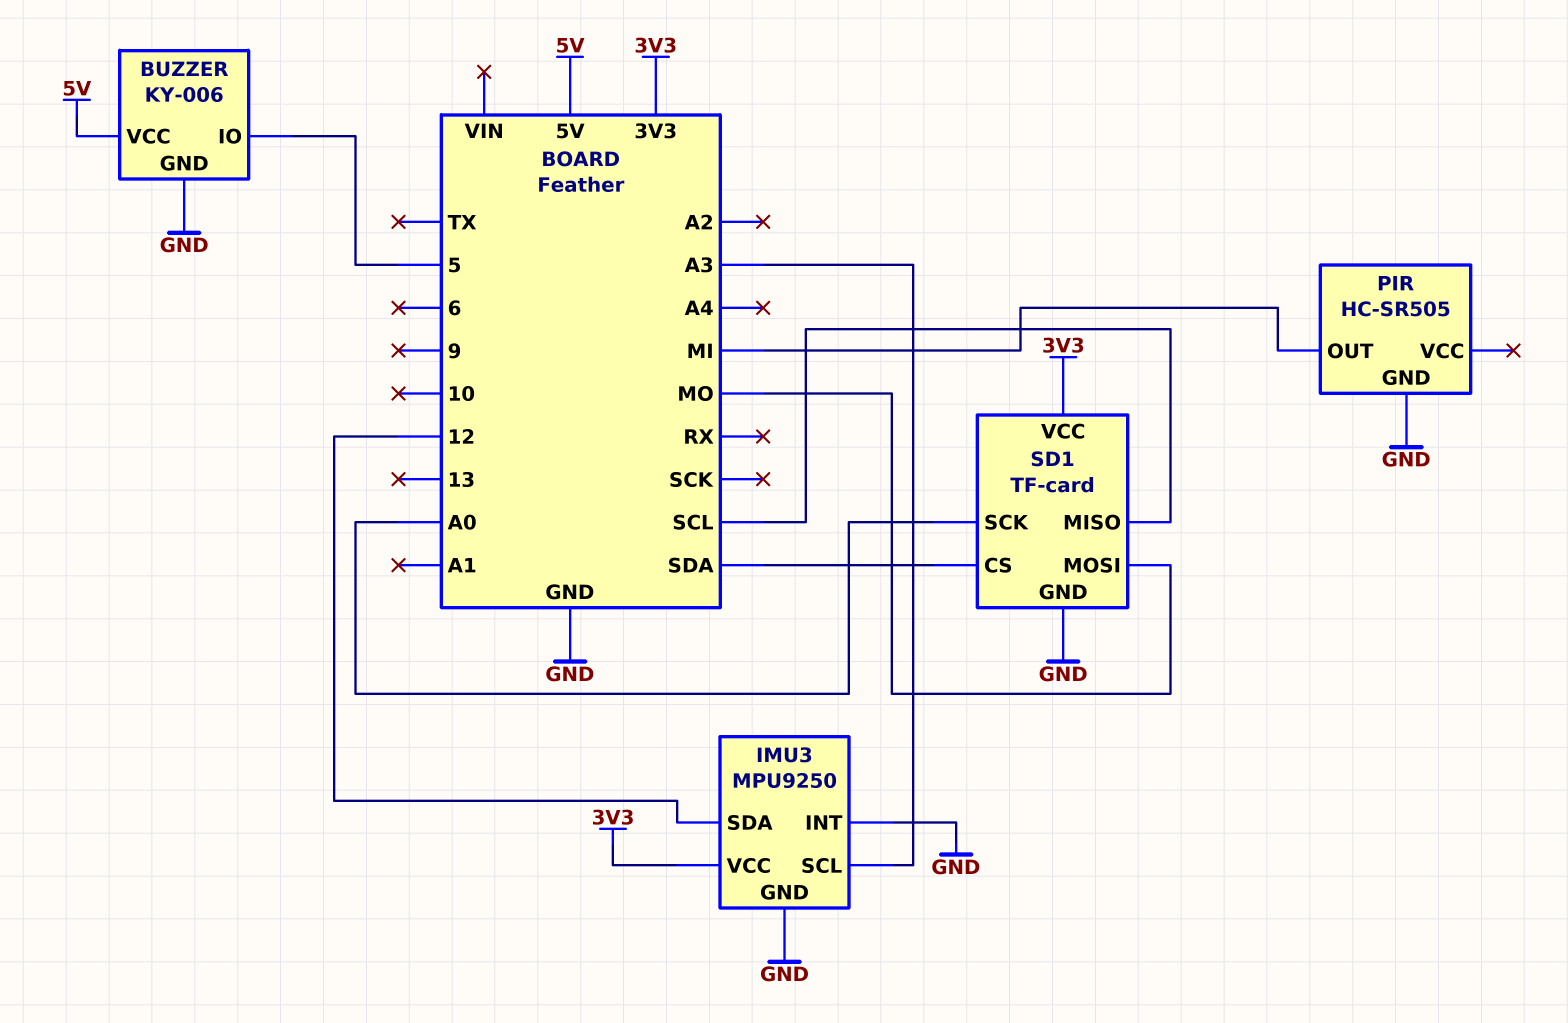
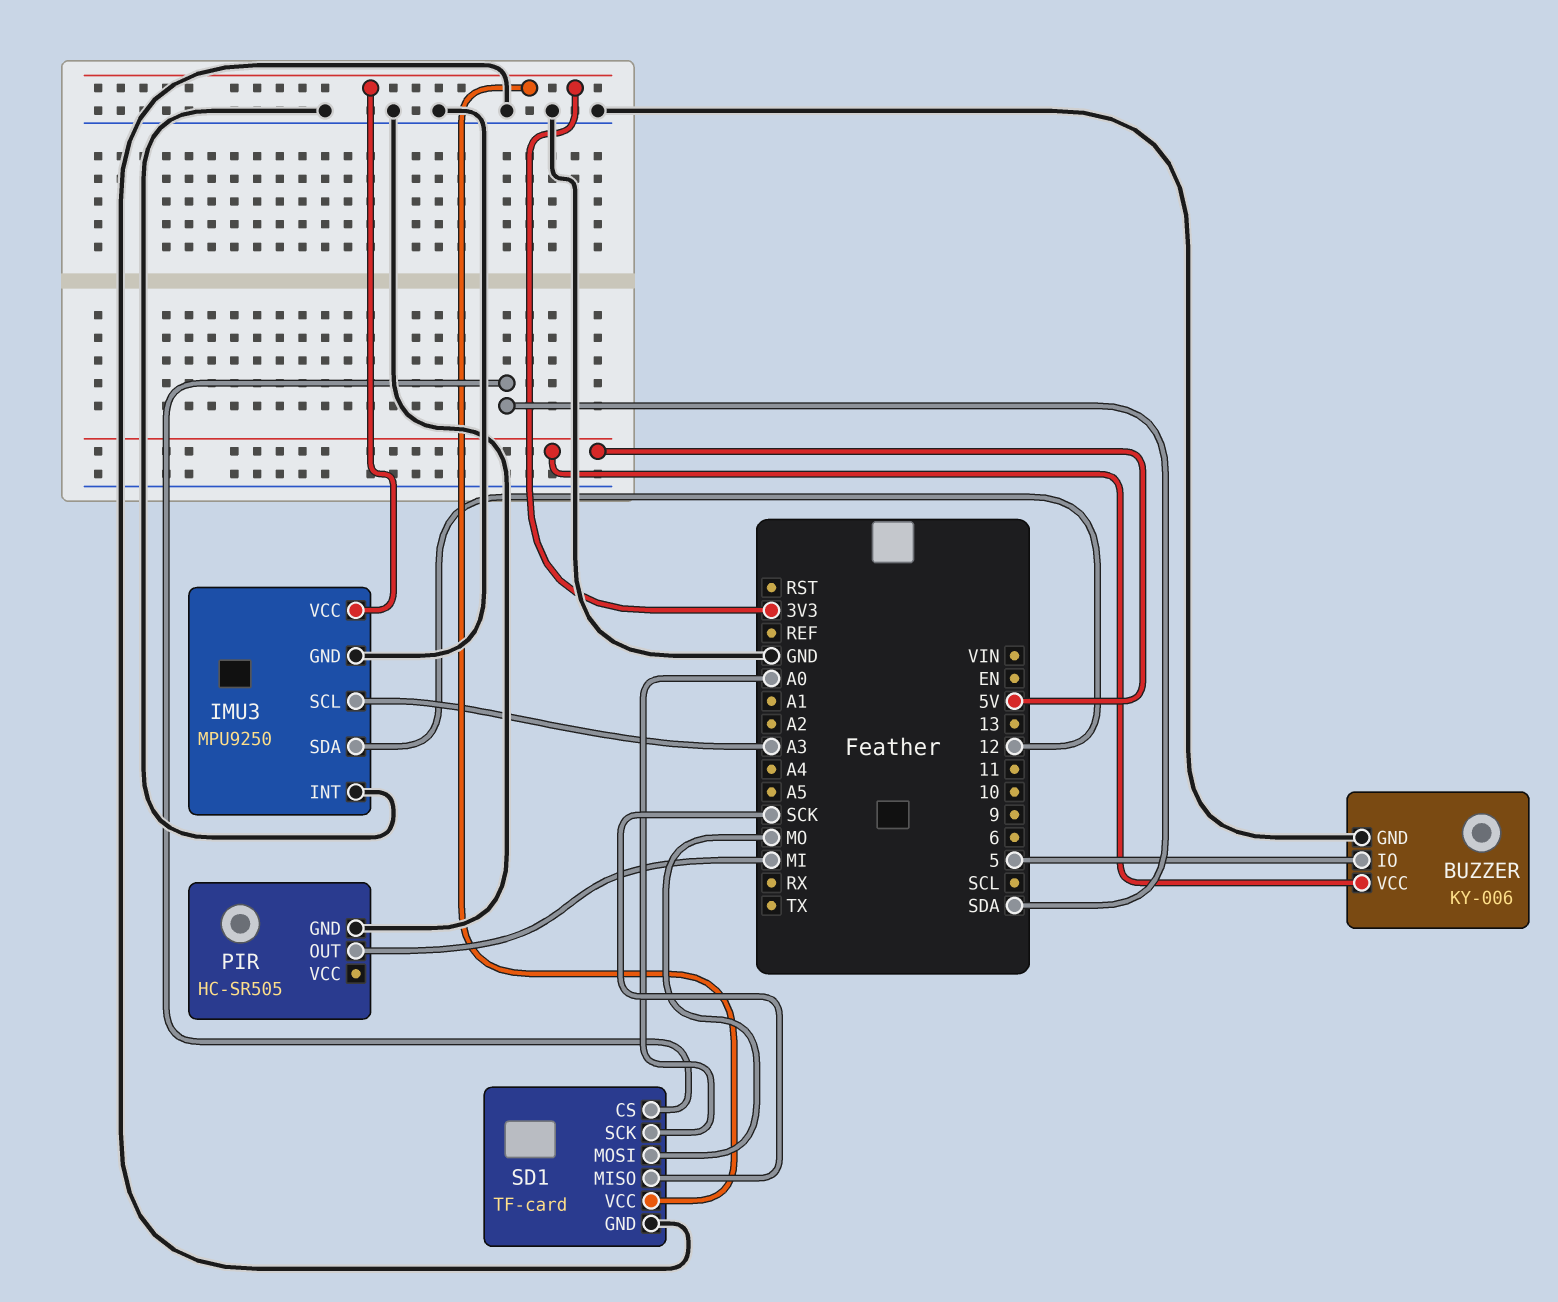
SD1 pin MISO: SCL -> SCK

